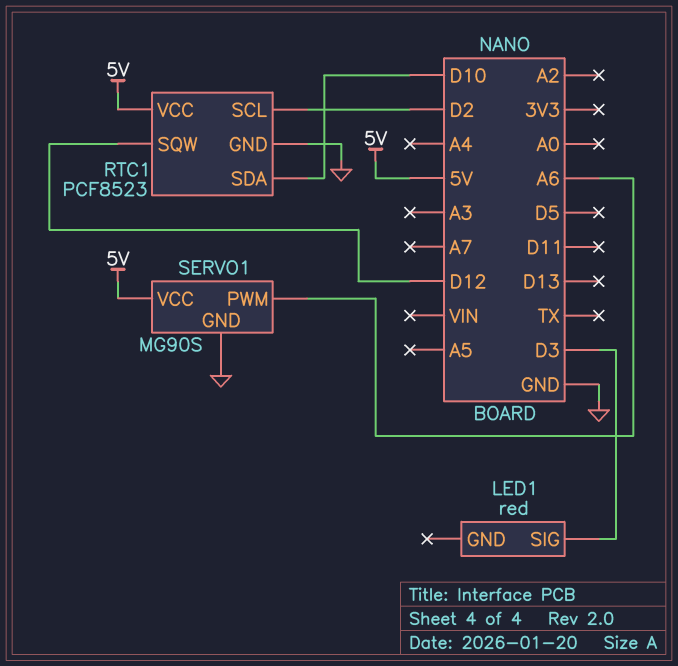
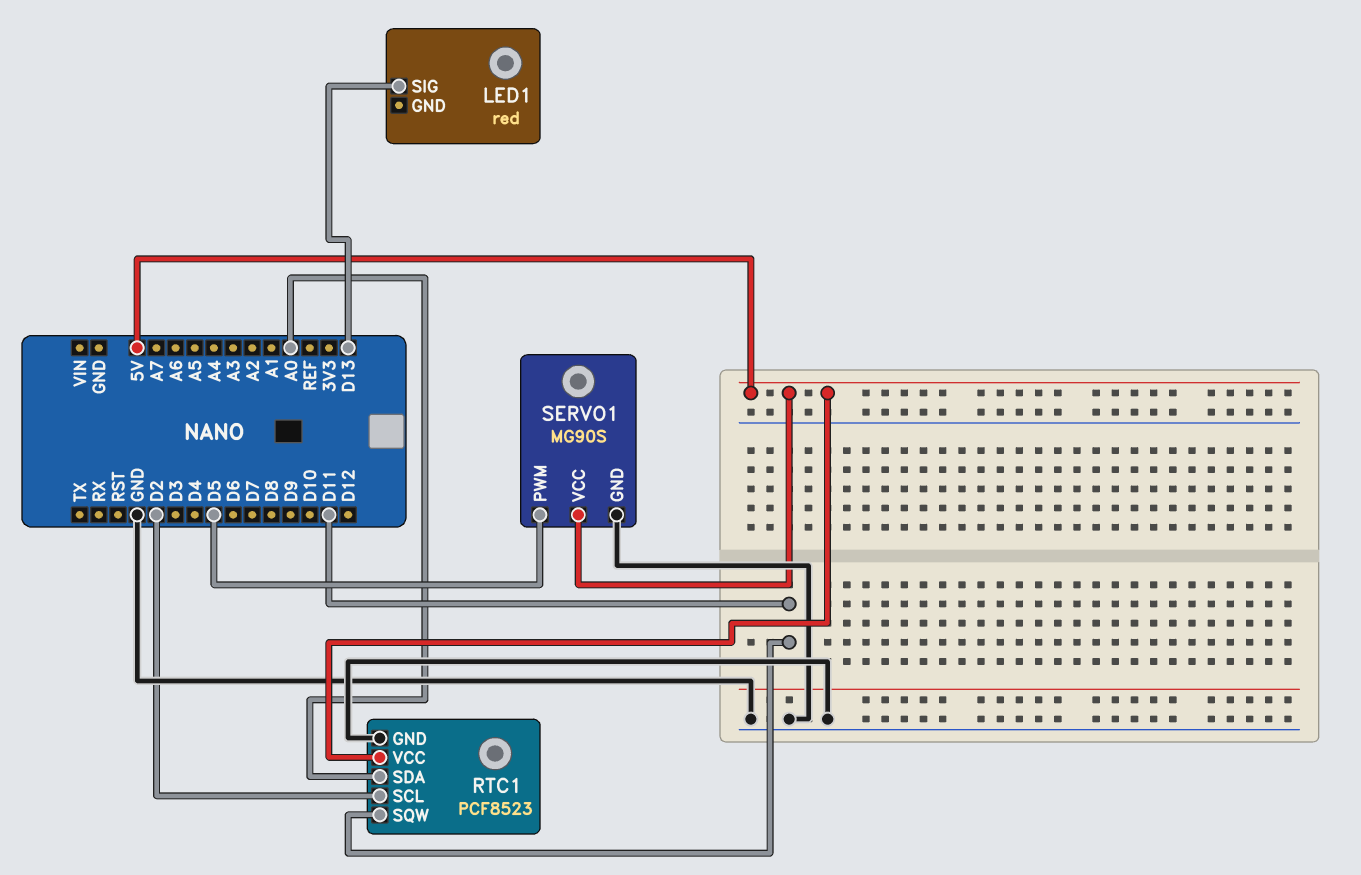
LED1 pin SIG: D3 -> D13
RTC1 pin SDA: D10 -> A0
RTC1 pin SQW: D12 -> D11
SERVO1 pin PWM: A6 -> D5

